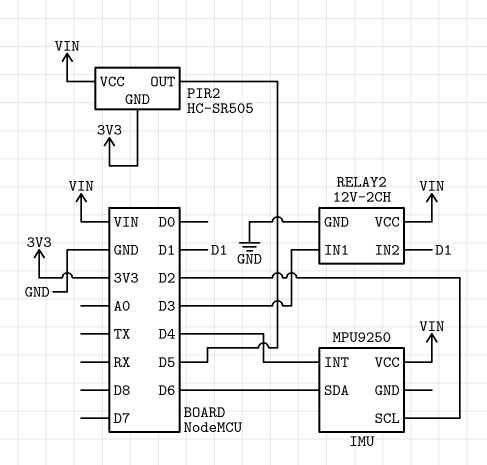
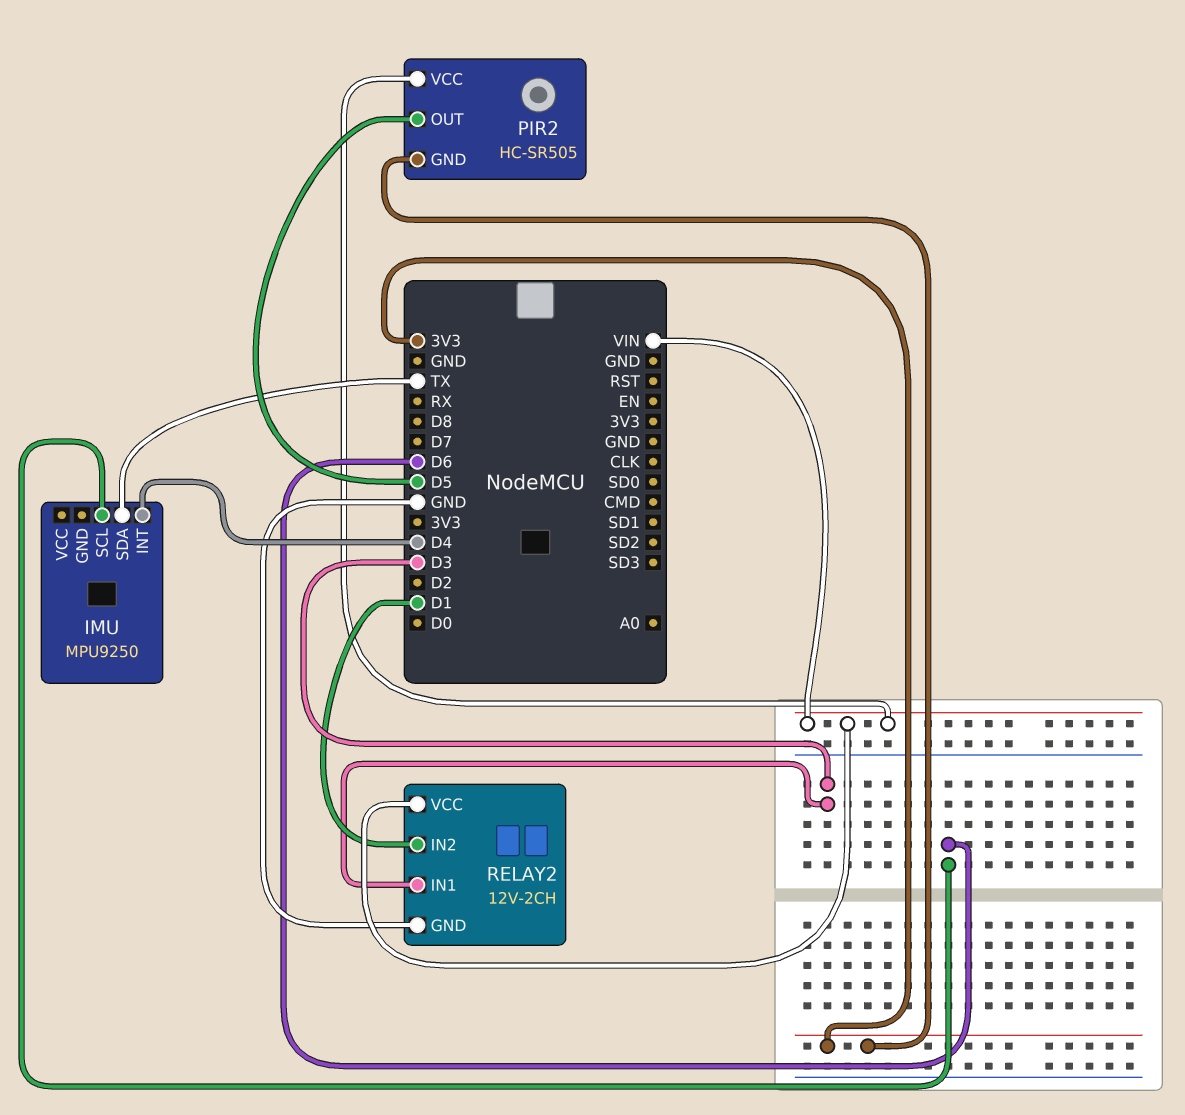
IMU pin SCL: D2 -> D6
IMU pin SDA: D6 -> TX
IMU pin VCC: VIN -> none

